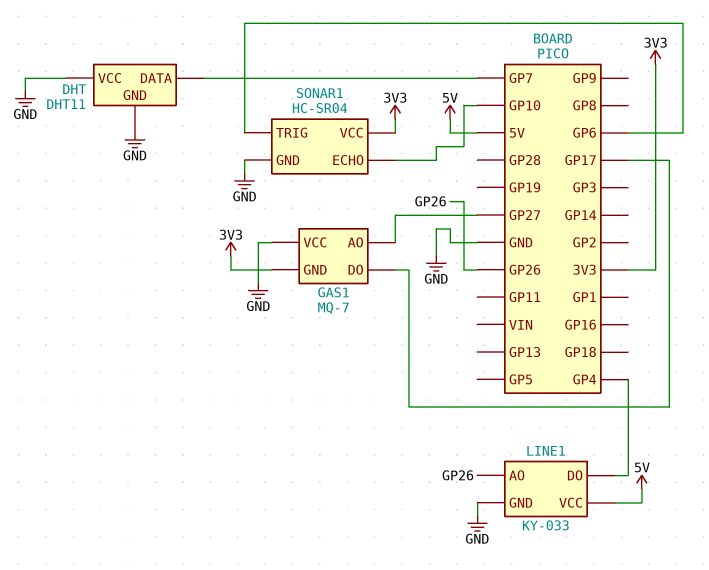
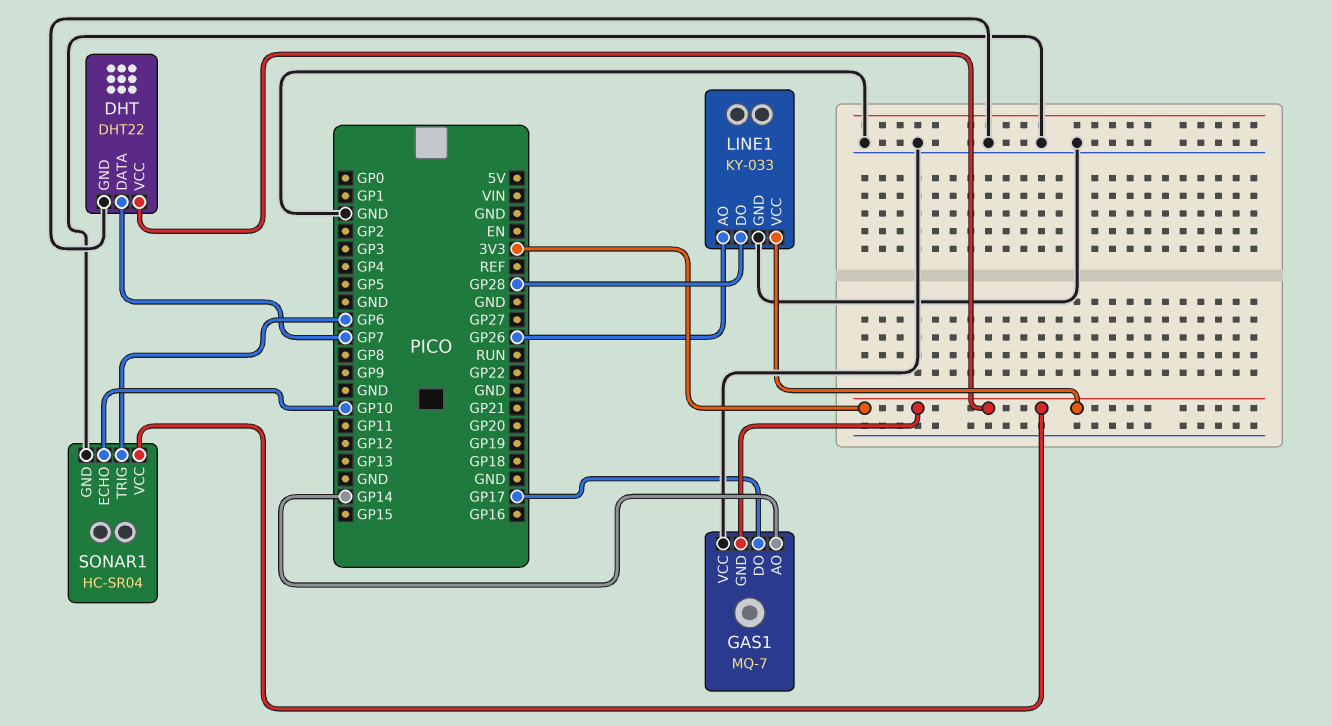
DHT: DHT11 -> DHT22
DHT pin VCC: GND -> 3V3
GAS1 pin AO: GP27 -> GP14
LINE1 pin DO: GP4 -> GP28
LINE1 pin VCC: 5V -> 3V3

